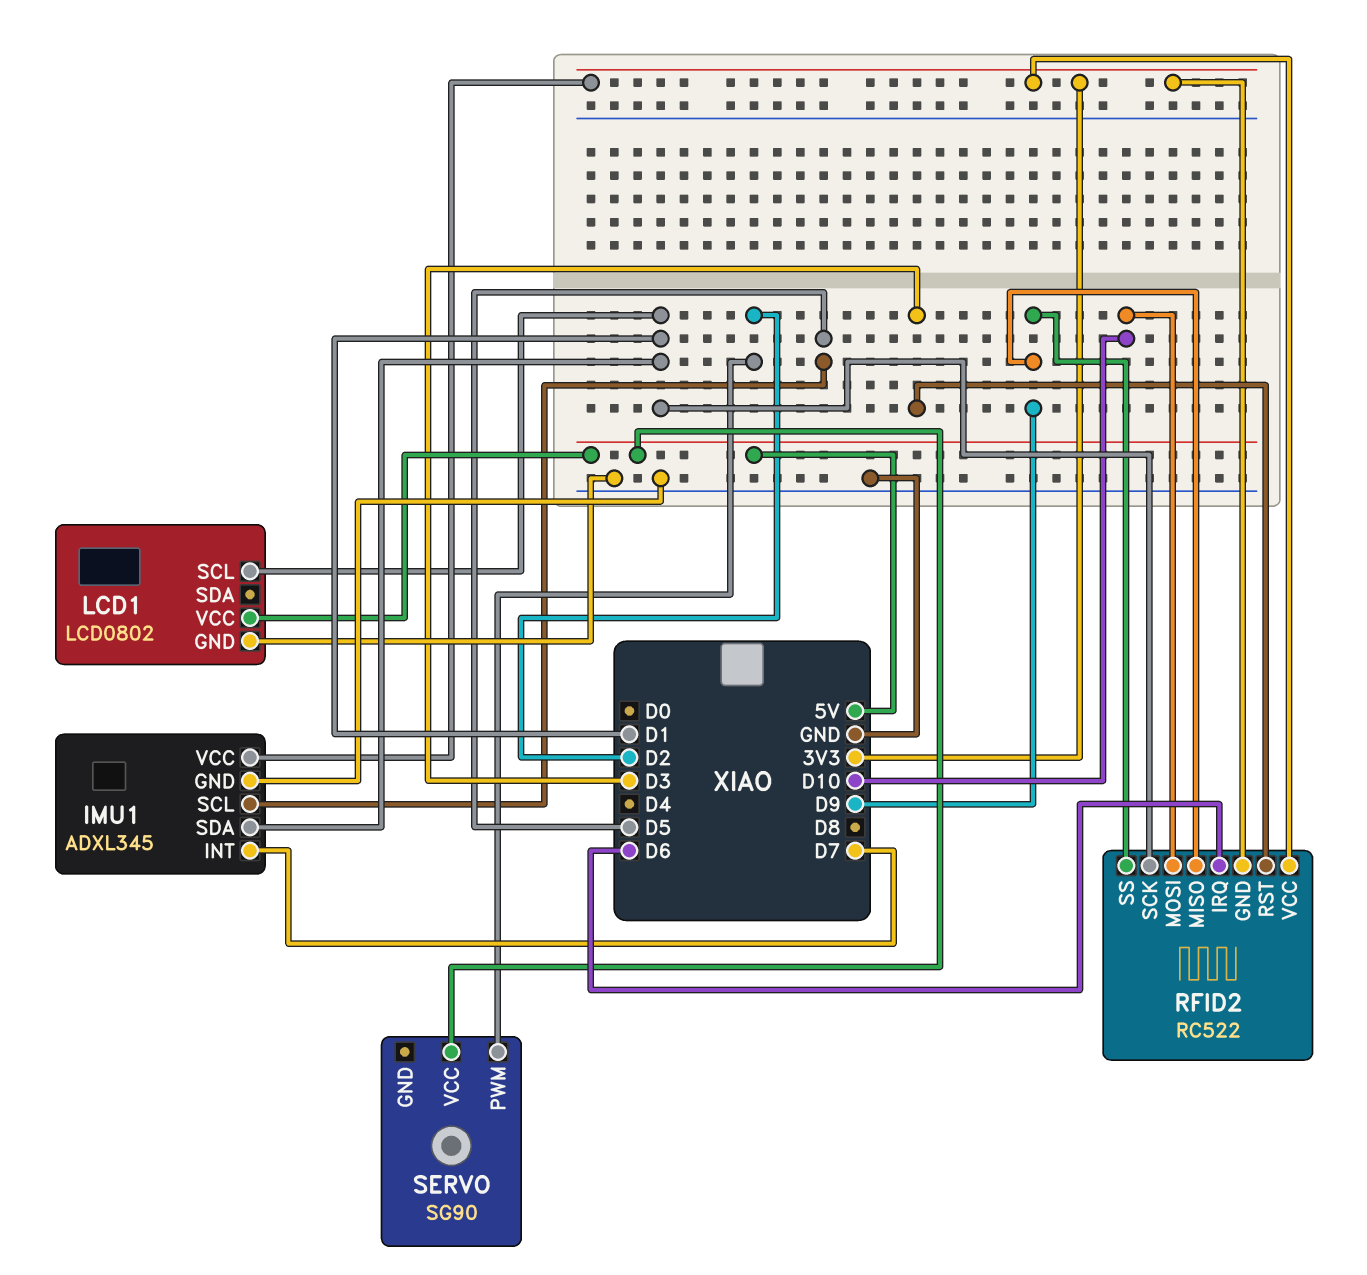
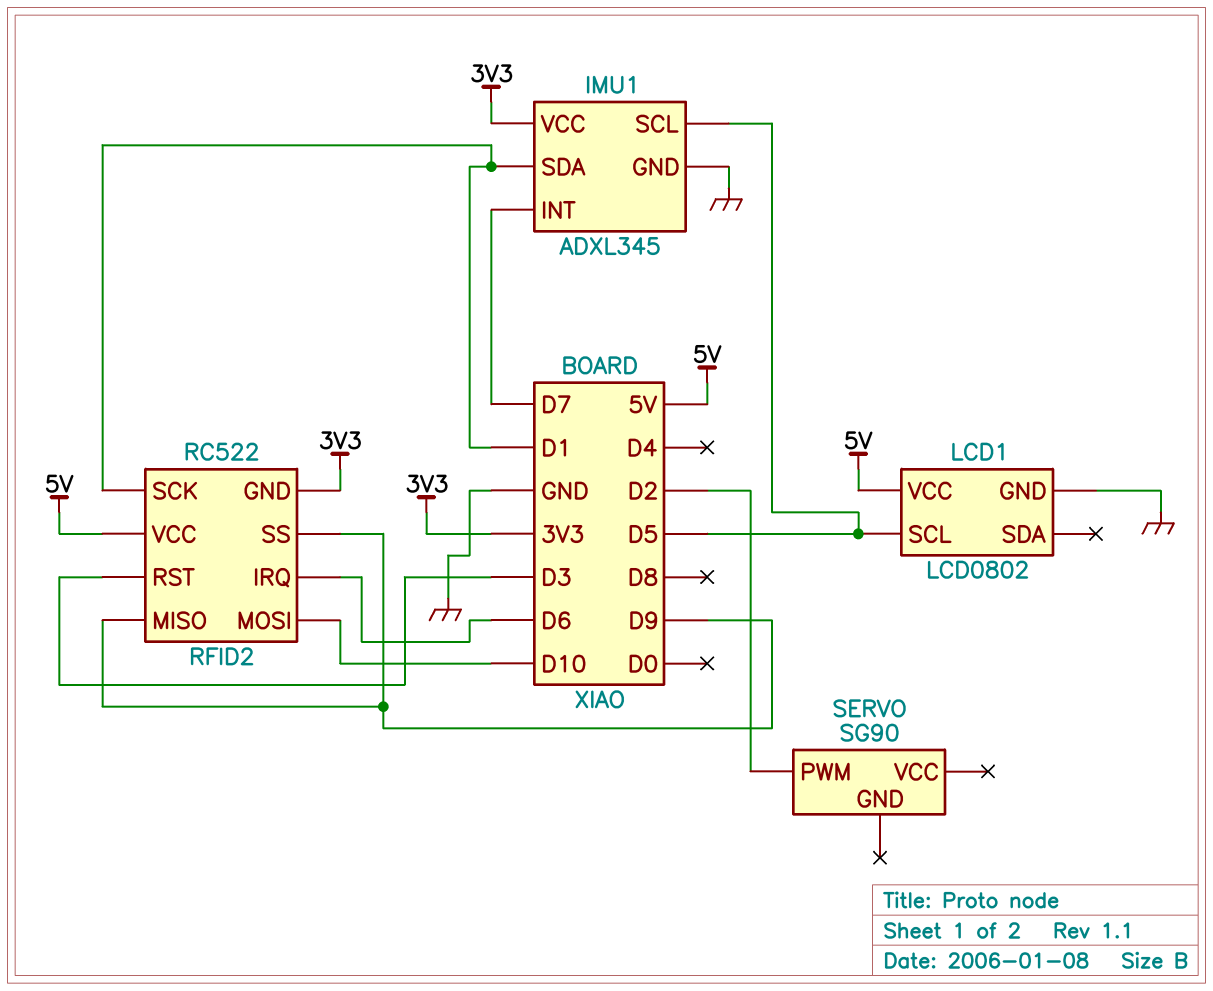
LCD1 pin SCL: D1 -> D5
RFID2 pin VCC: 3V3 -> 5V
SERVO pin VCC: 5V -> none

